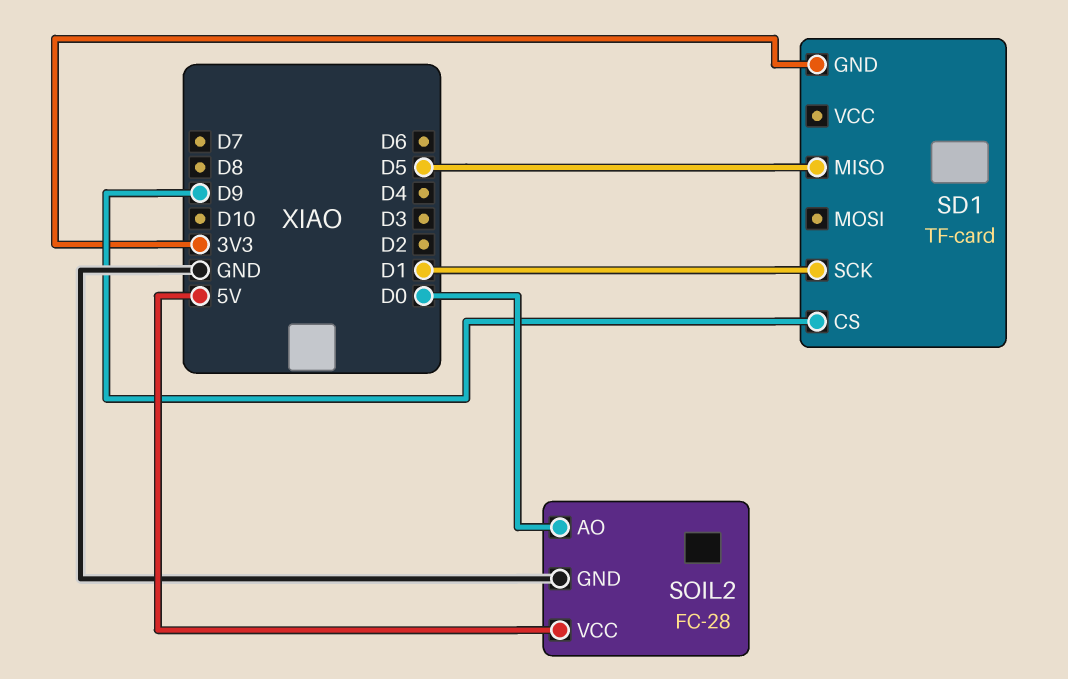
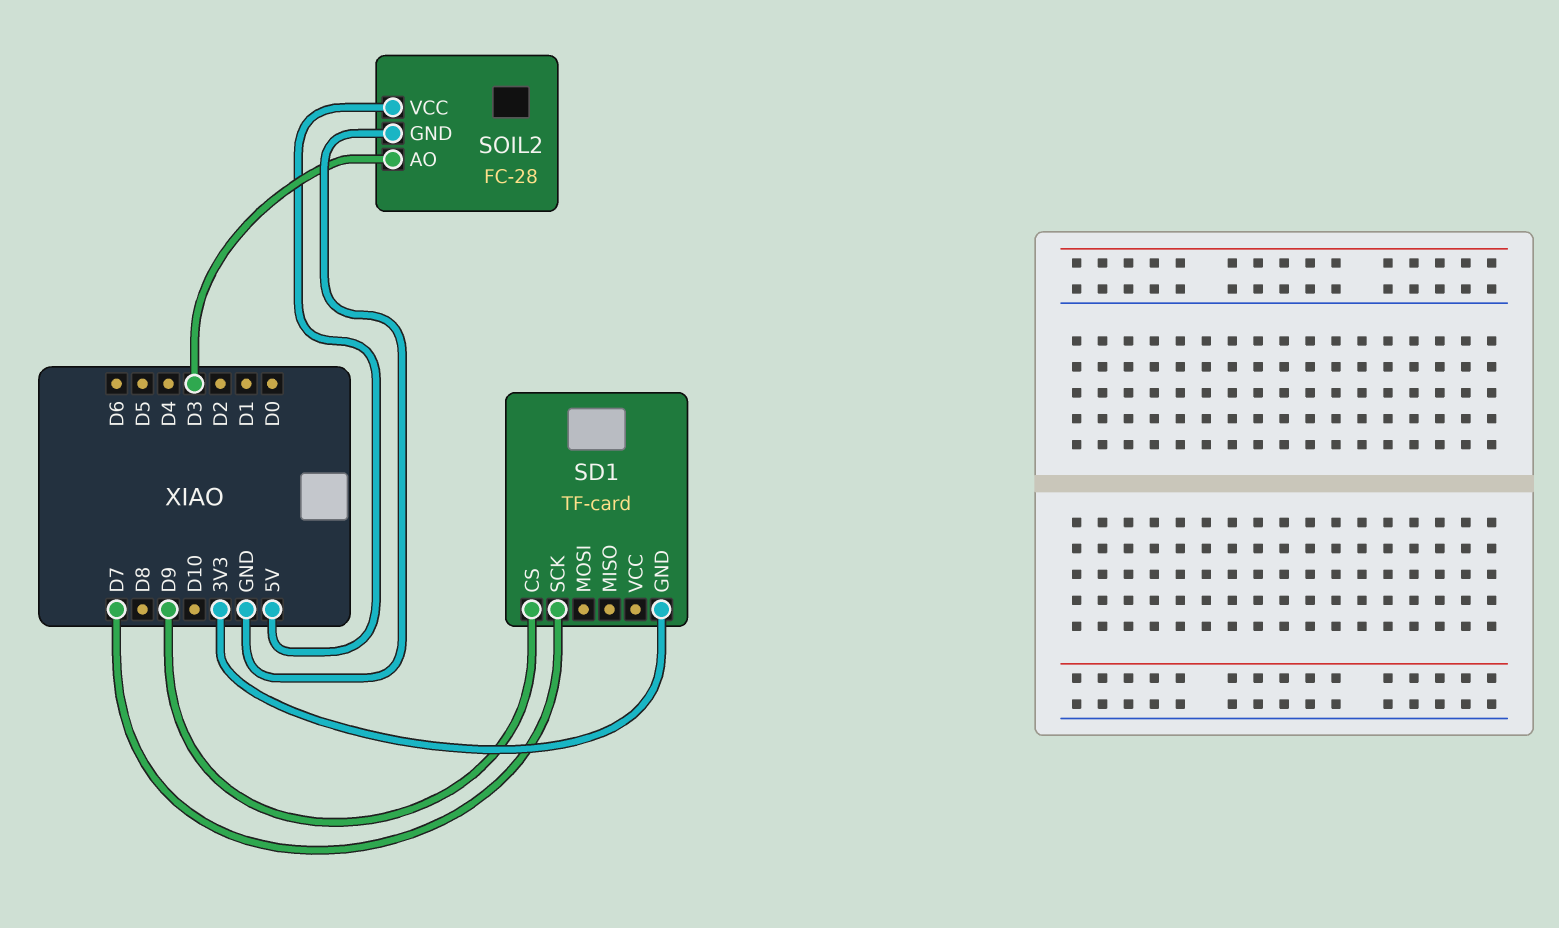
SD1 pin MISO: D5 -> none
SD1 pin SCK: D1 -> D7
SOIL2 pin AO: D0 -> D3

